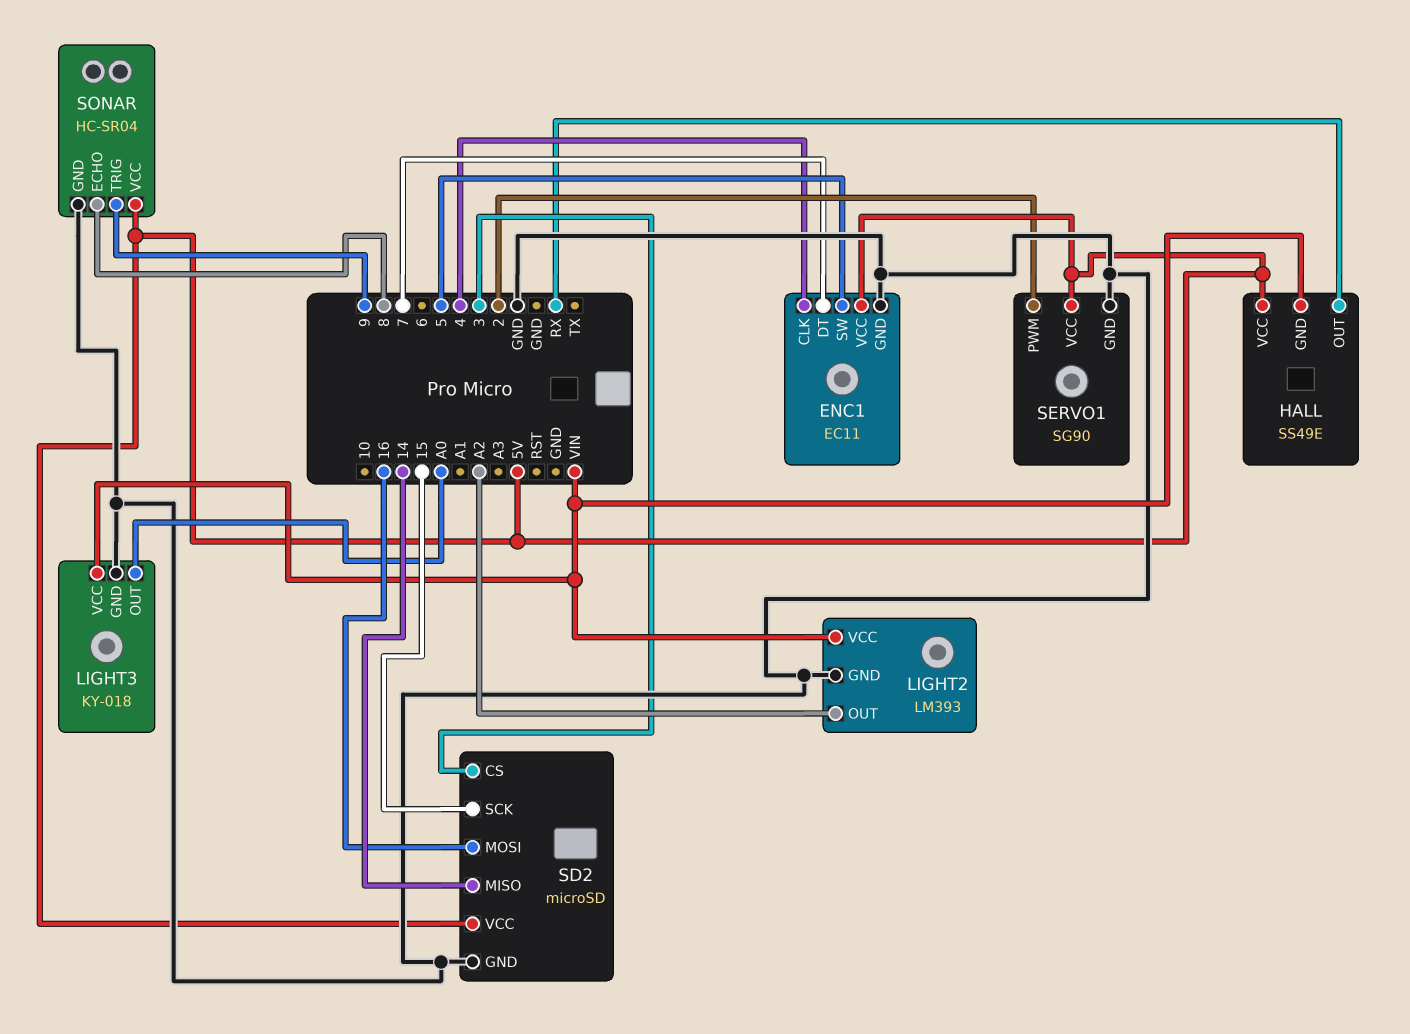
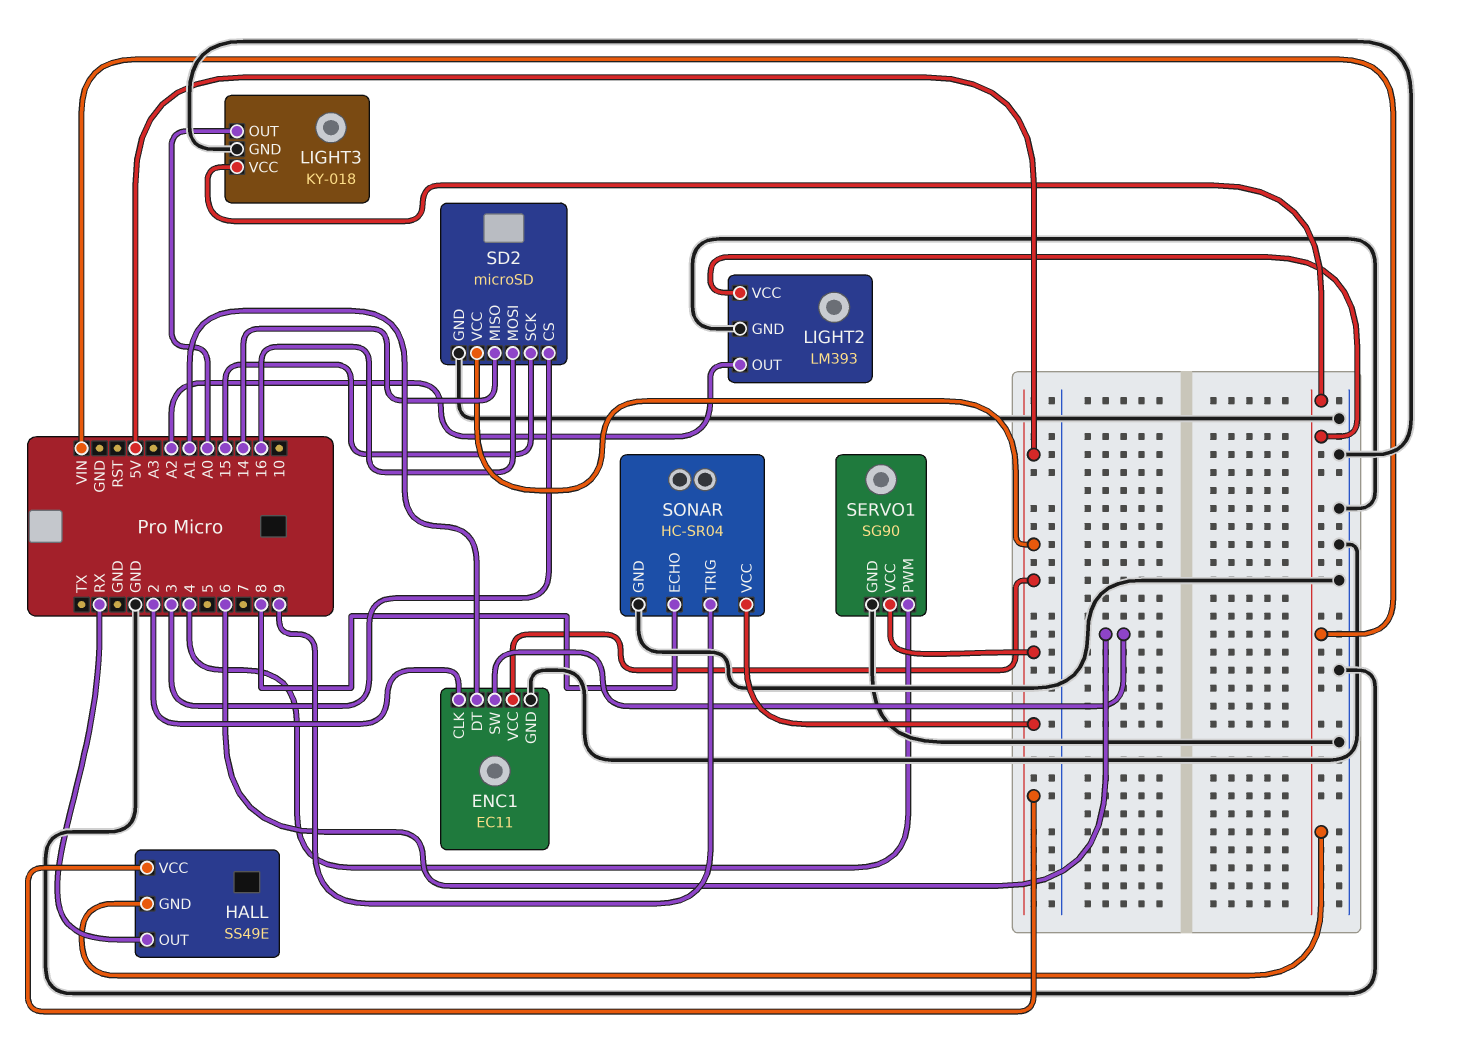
ENC1 pin CLK: 4 -> 2
ENC1 pin DT: 7 -> A1
ENC1 pin SW: 5 -> 6
SERVO1 pin PWM: 2 -> 4

